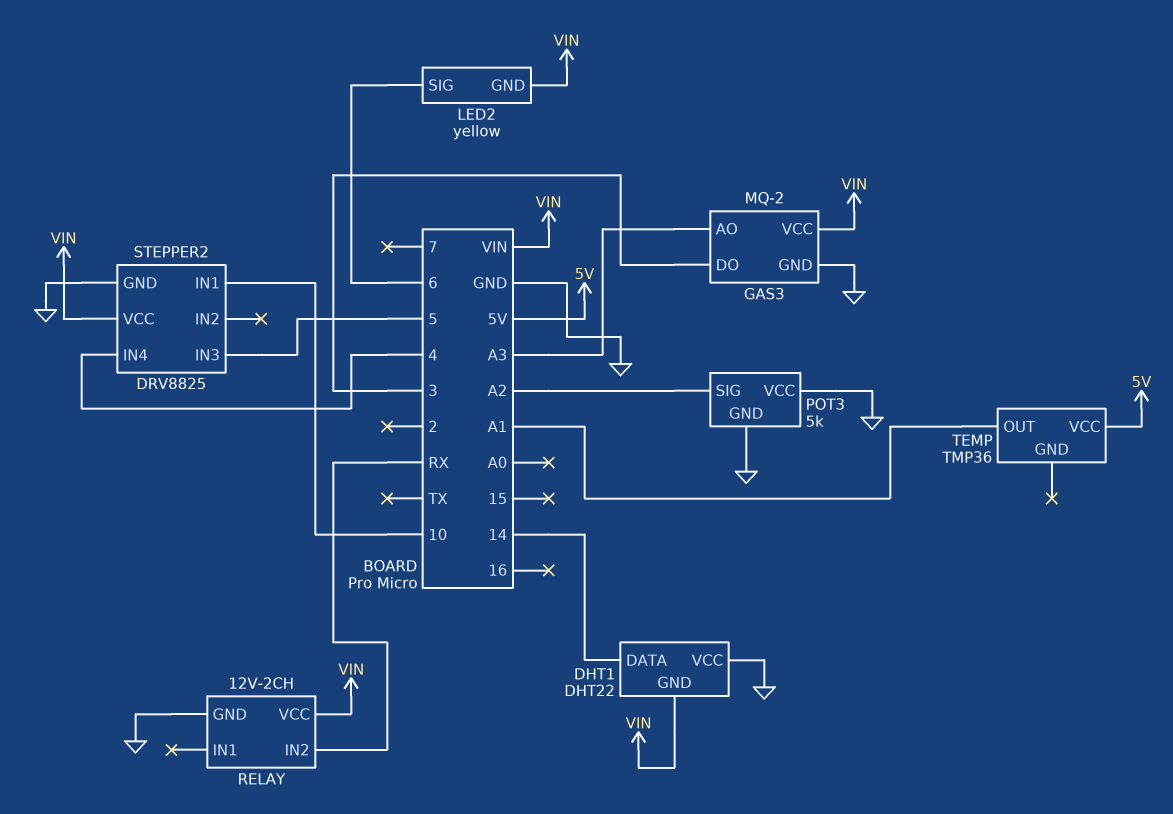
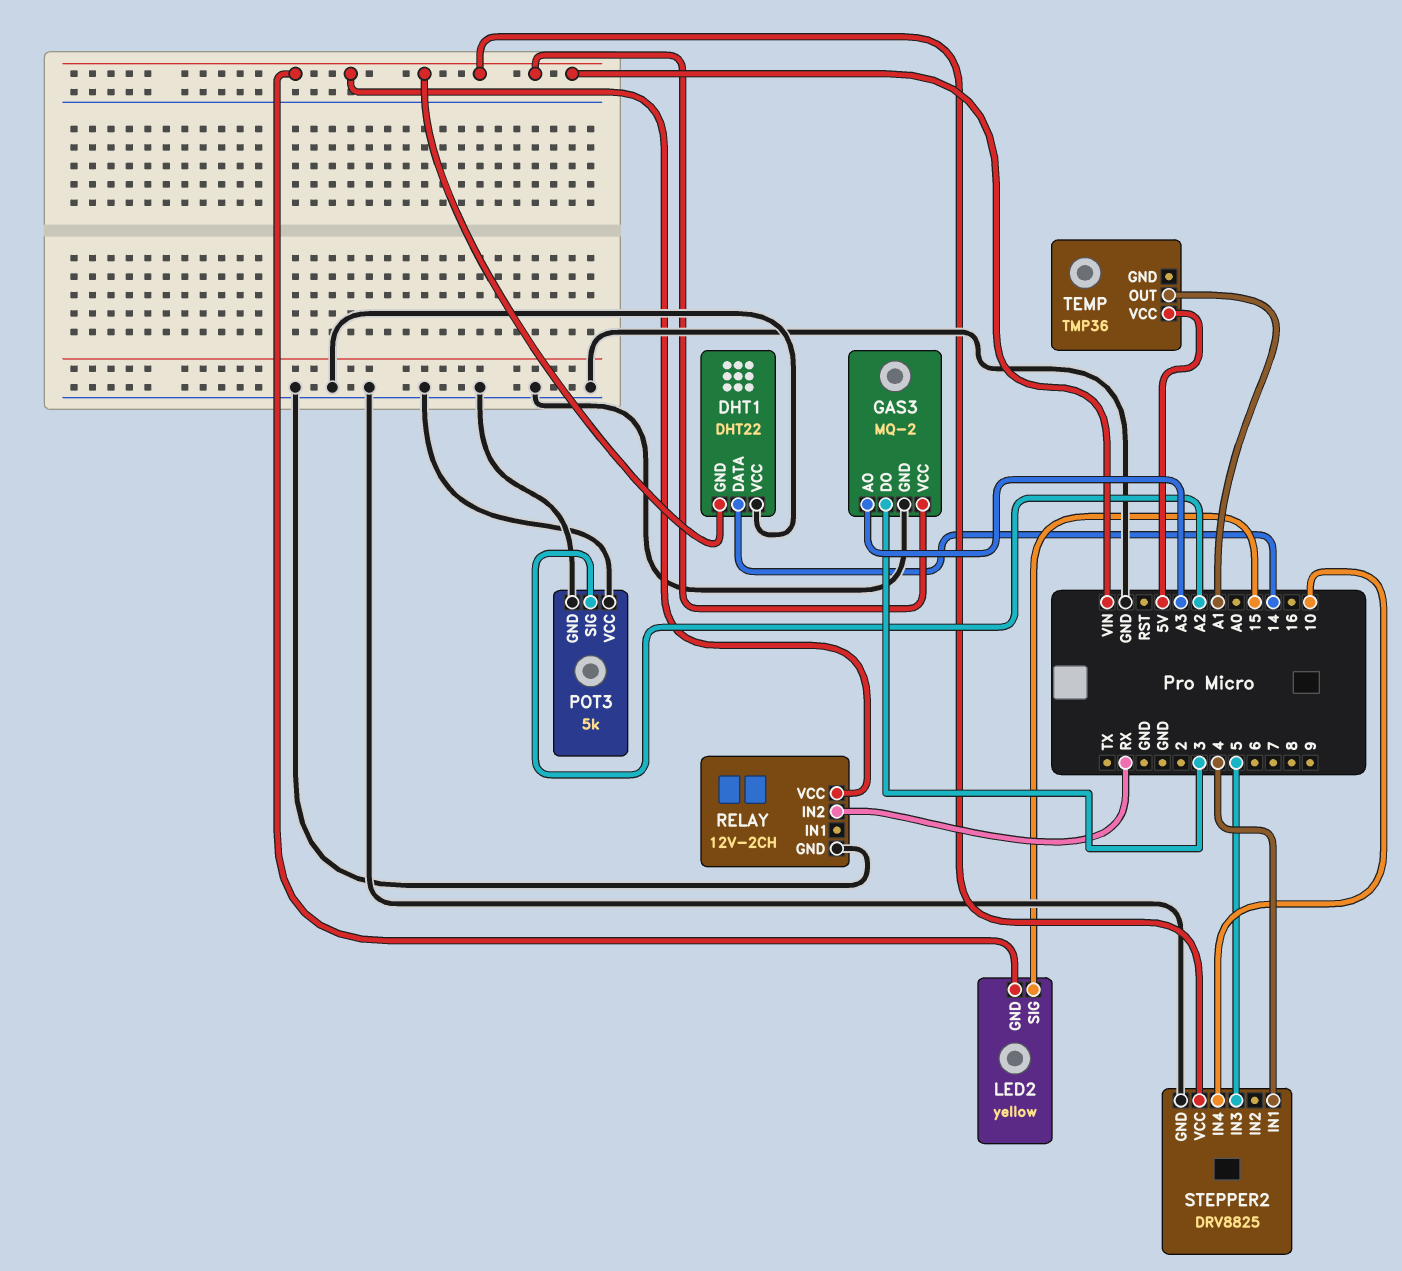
LED2 pin SIG: 6 -> 15
STEPPER2 pin IN1: 10 -> 4
STEPPER2 pin IN4: 4 -> 10

